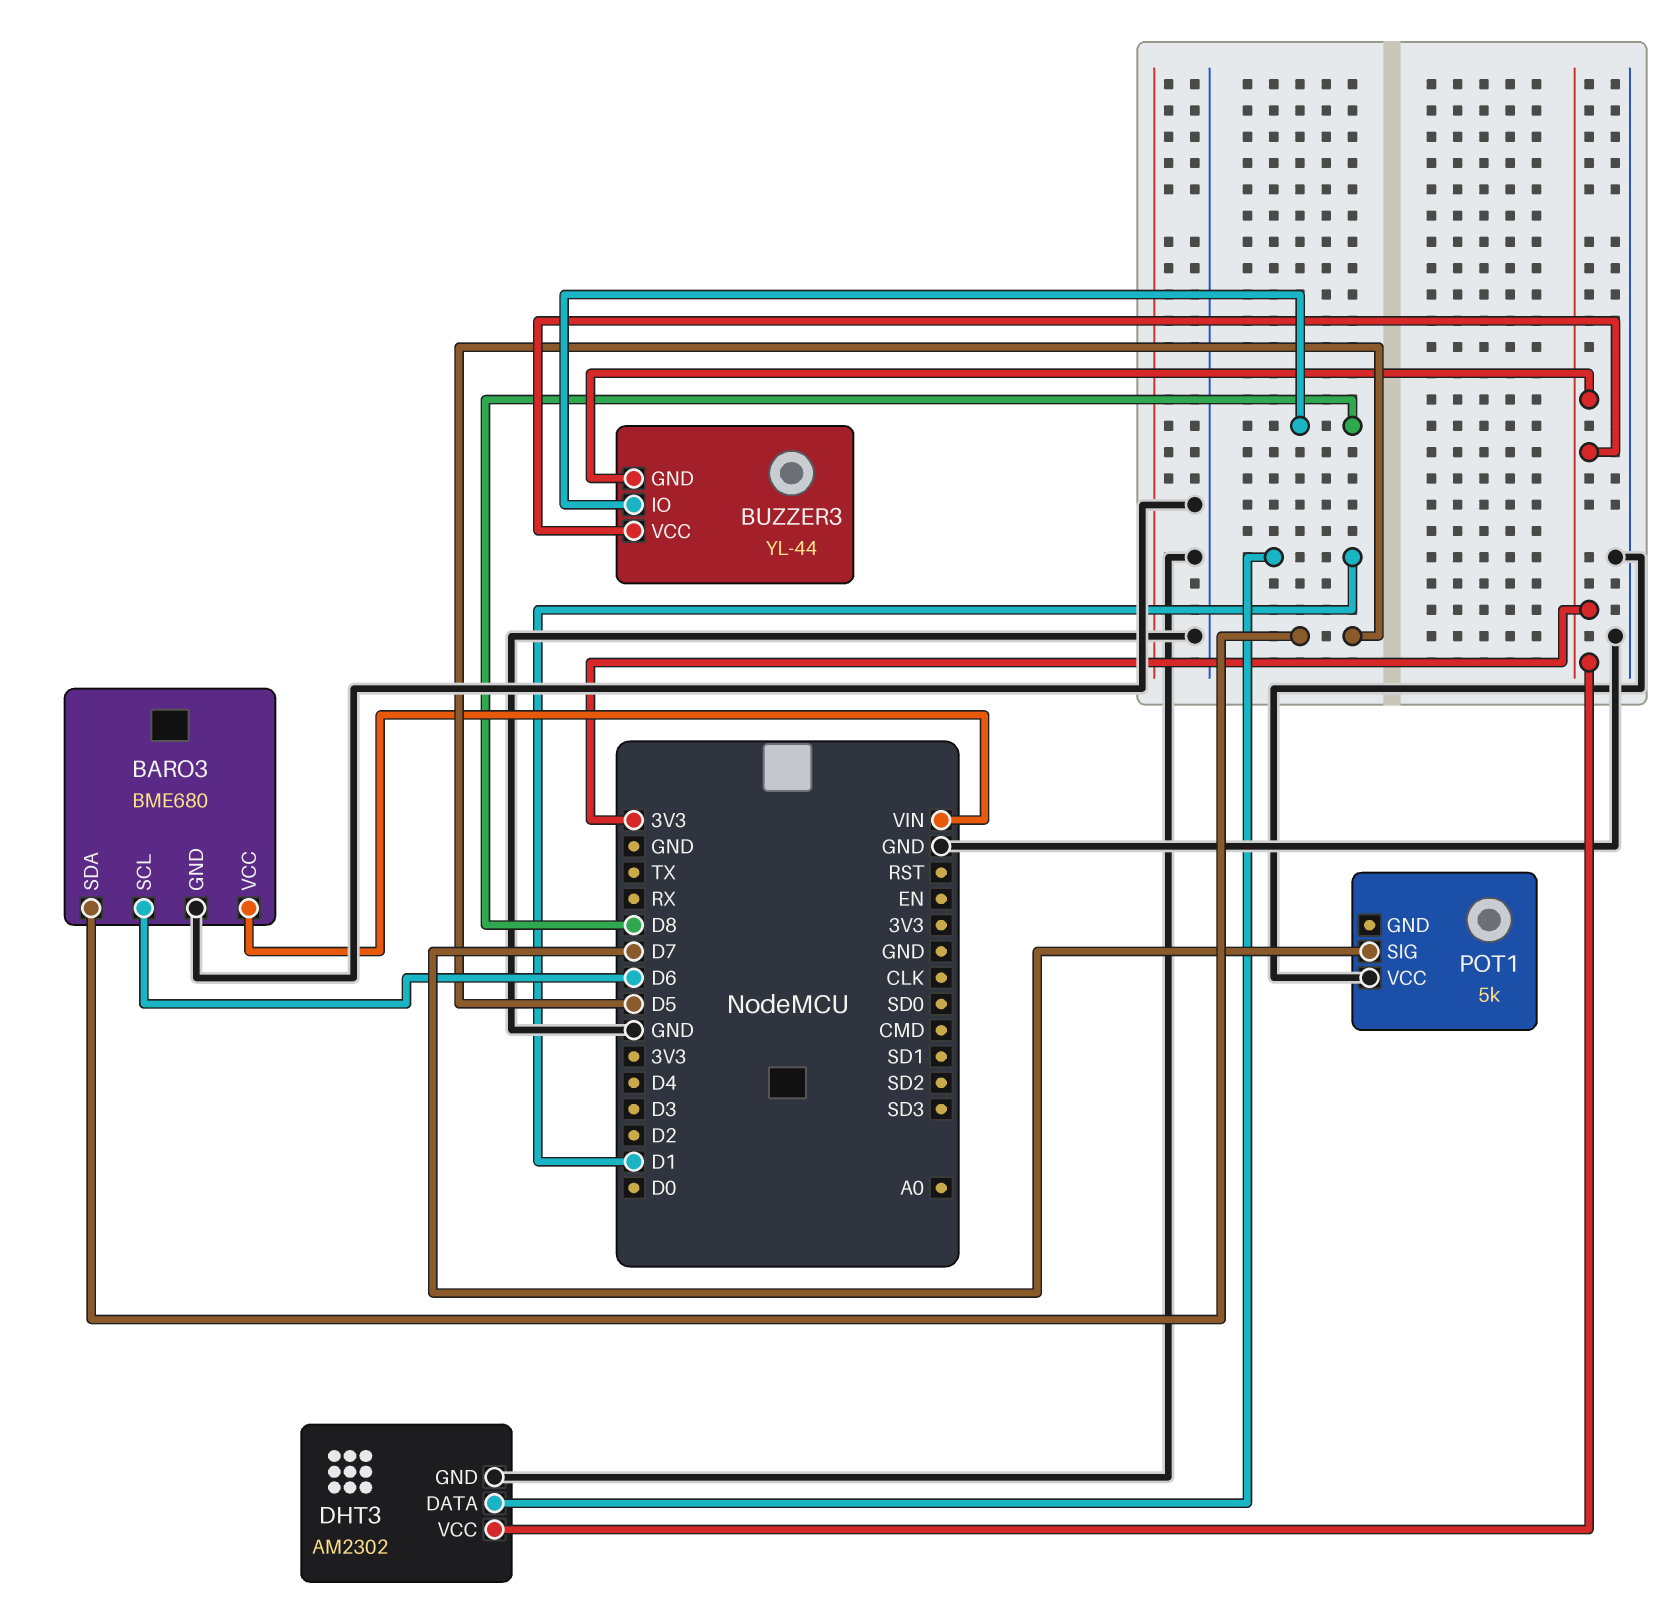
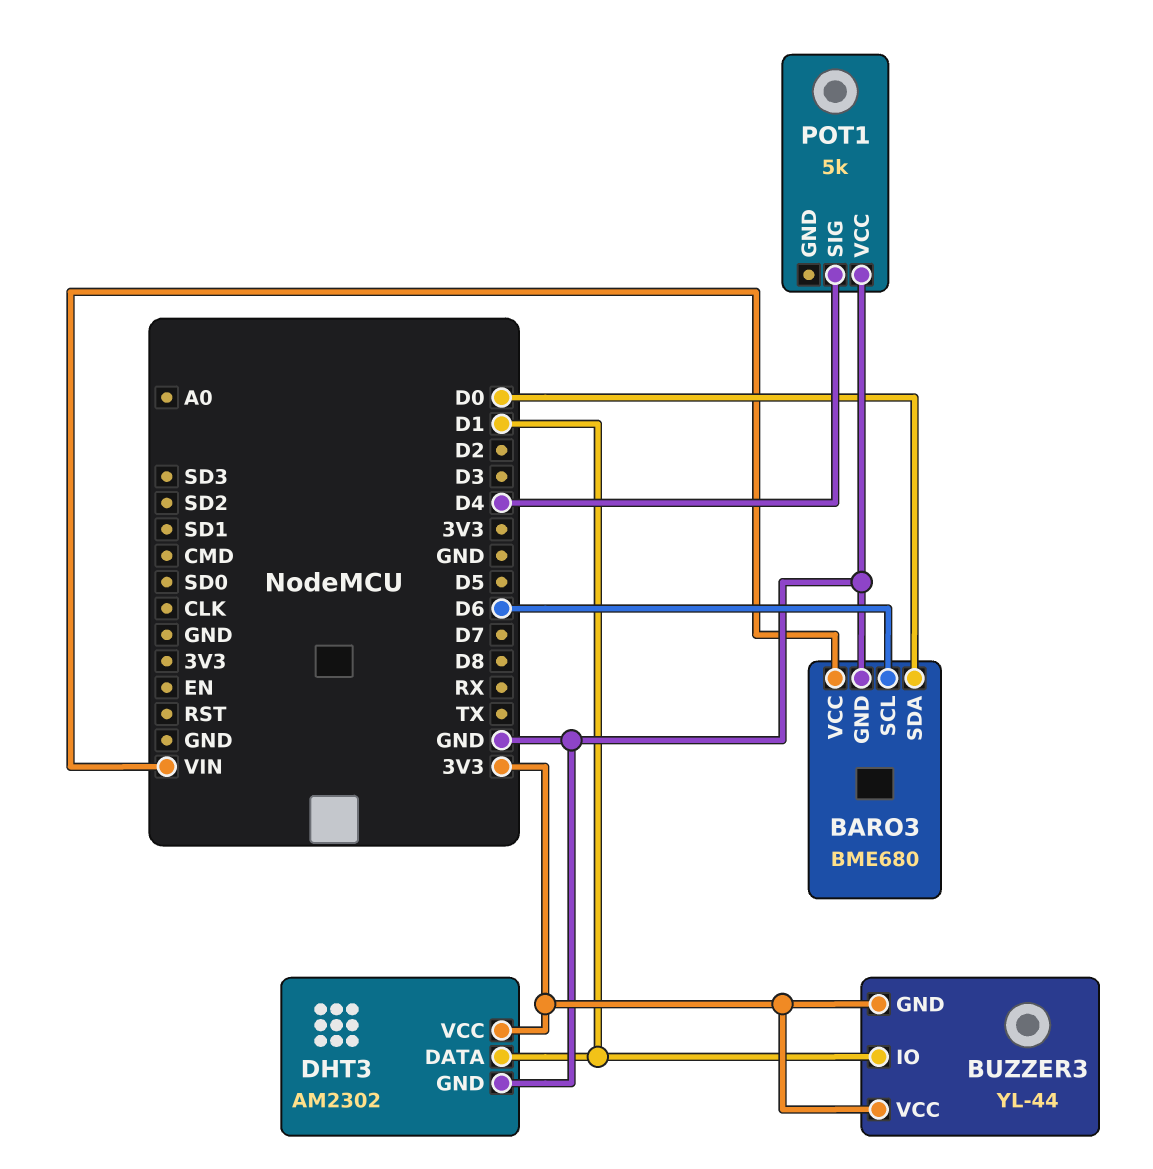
BARO3 pin SDA: D5 -> D0
BUZZER3 pin IO: D8 -> D1
POT1 pin SIG: D7 -> D4

